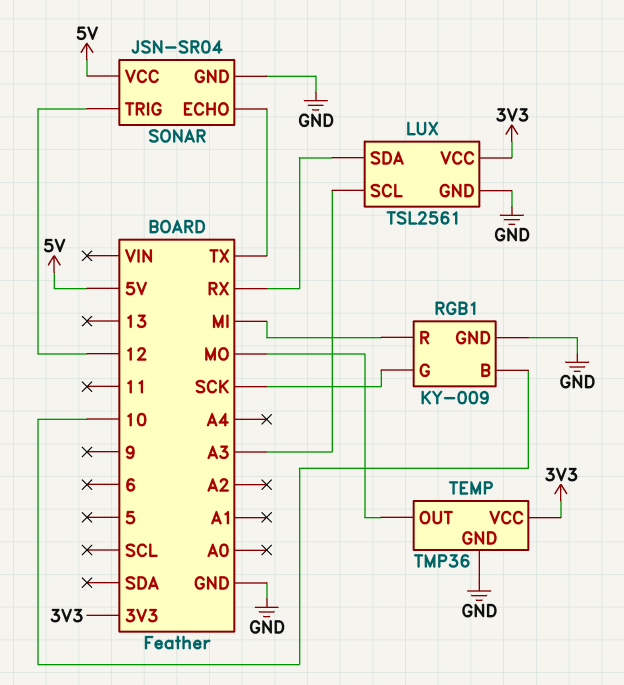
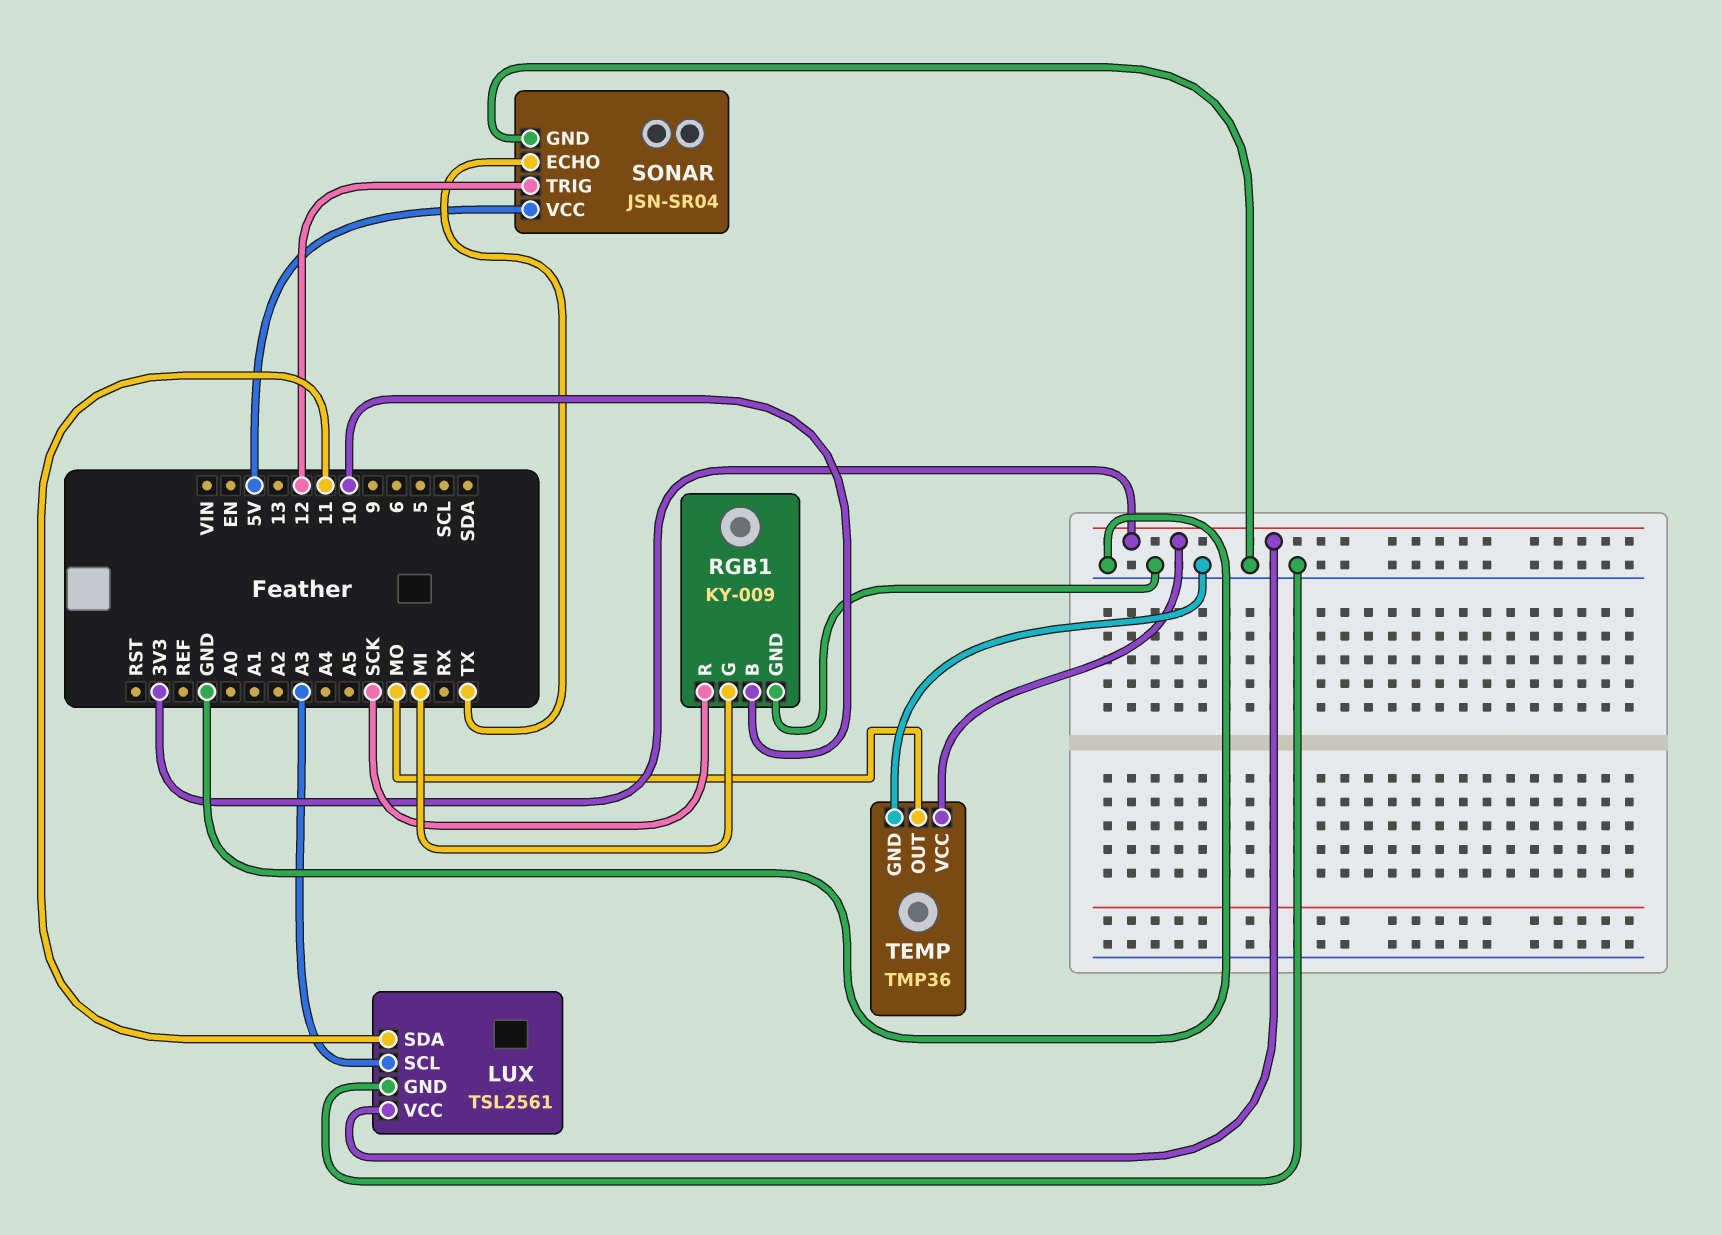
LUX pin SDA: RX -> 11
RGB1 pin G: SCK -> MI
RGB1 pin R: MI -> SCK

